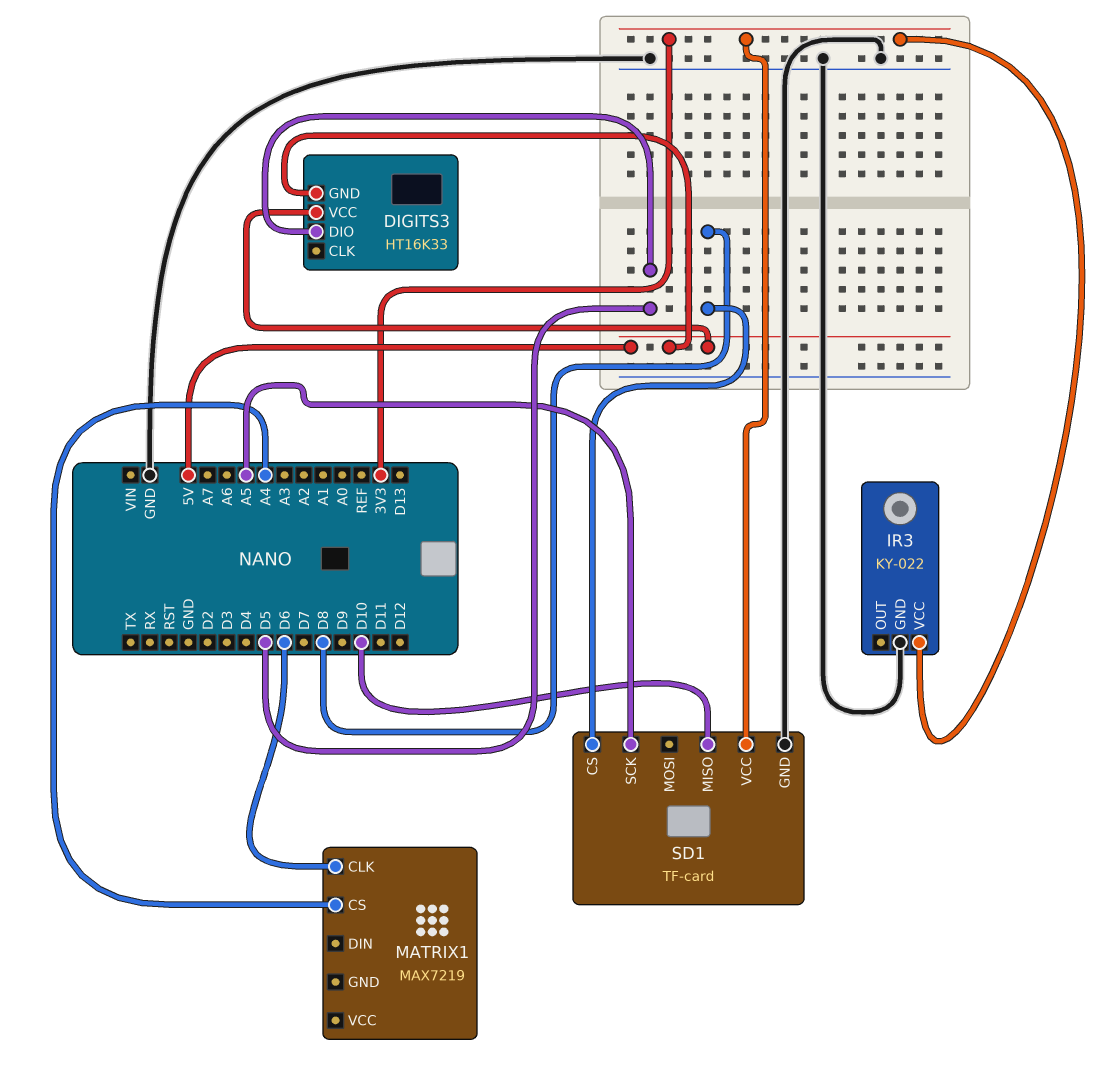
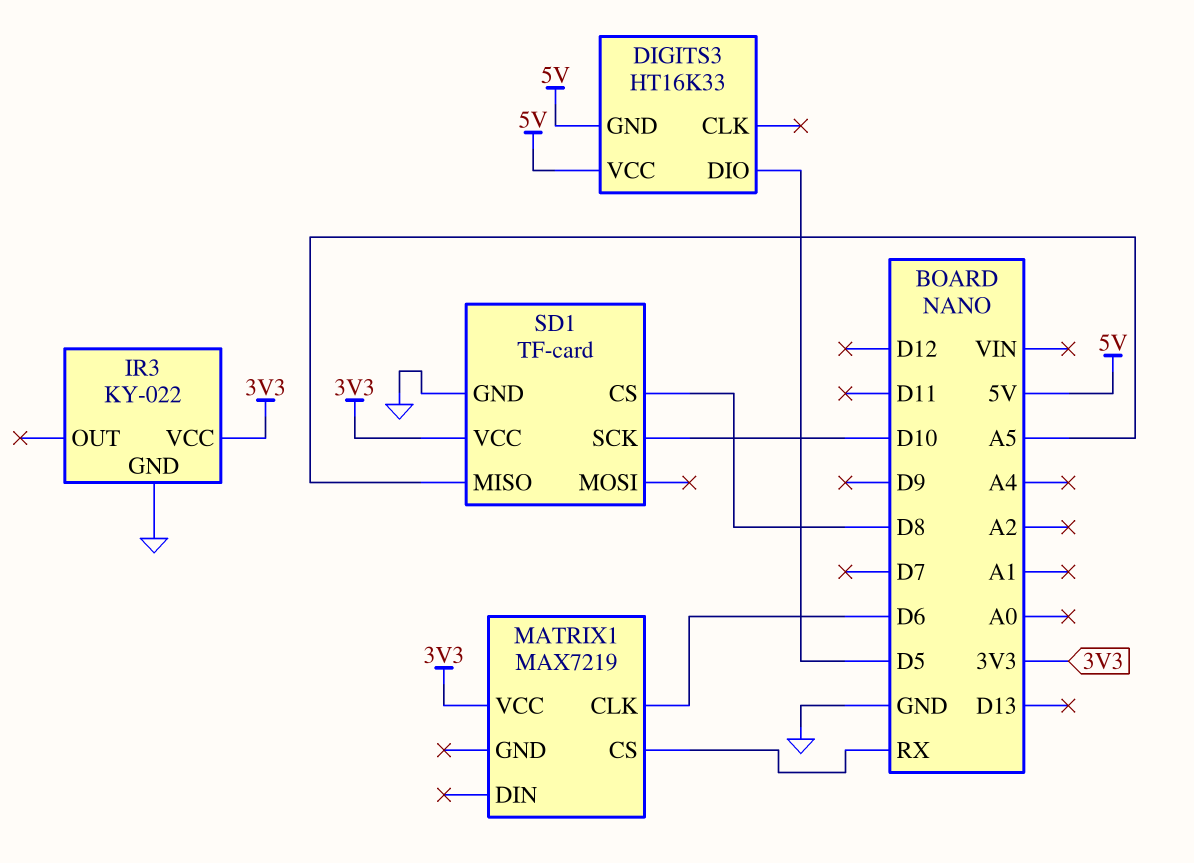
MATRIX1 pin CS: A4 -> RX
MATRIX1 pin VCC: none -> 3V3
SD1 pin MISO: D10 -> A5
SD1 pin SCK: A5 -> D10

